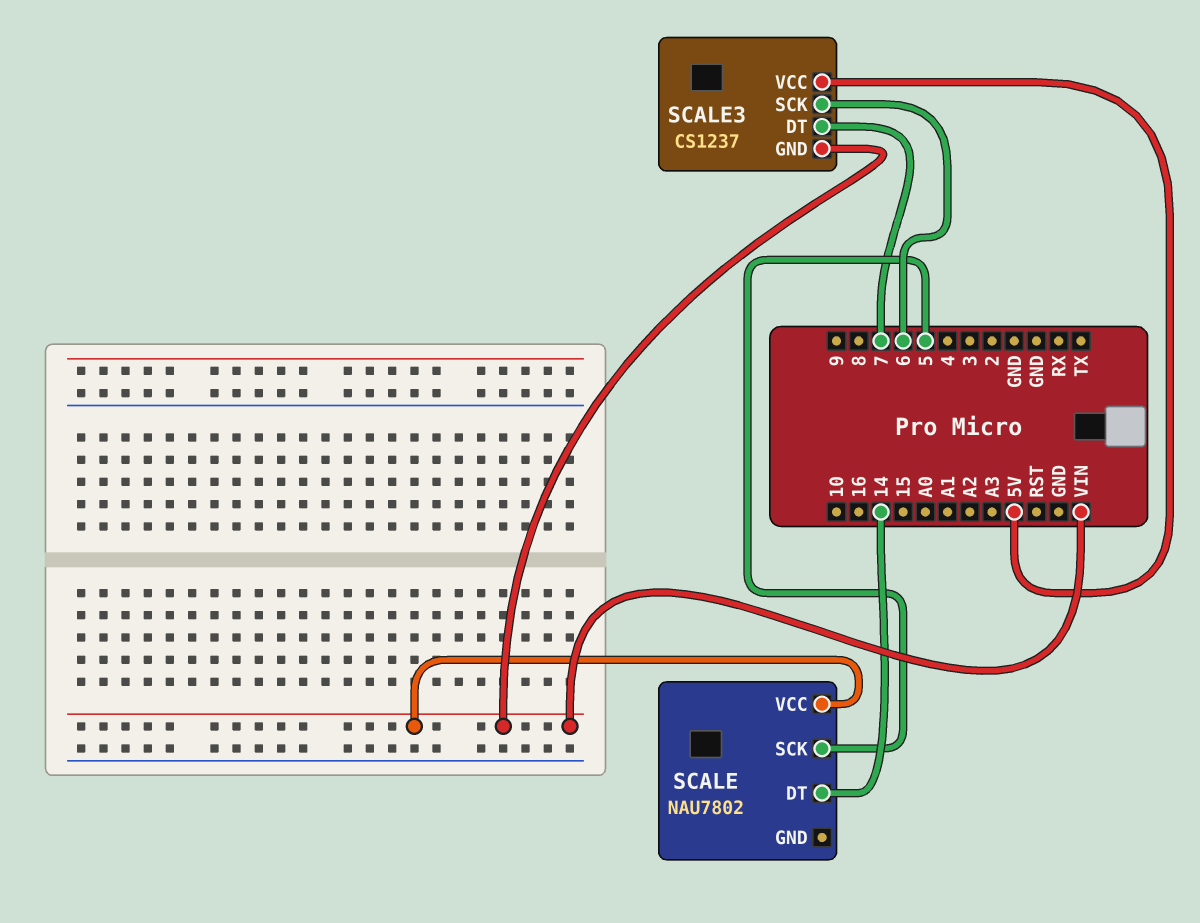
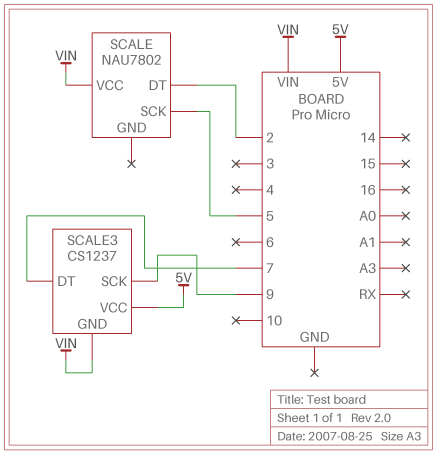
SCALE pin DT: 14 -> 2
SCALE3 pin SCK: 6 -> 9

